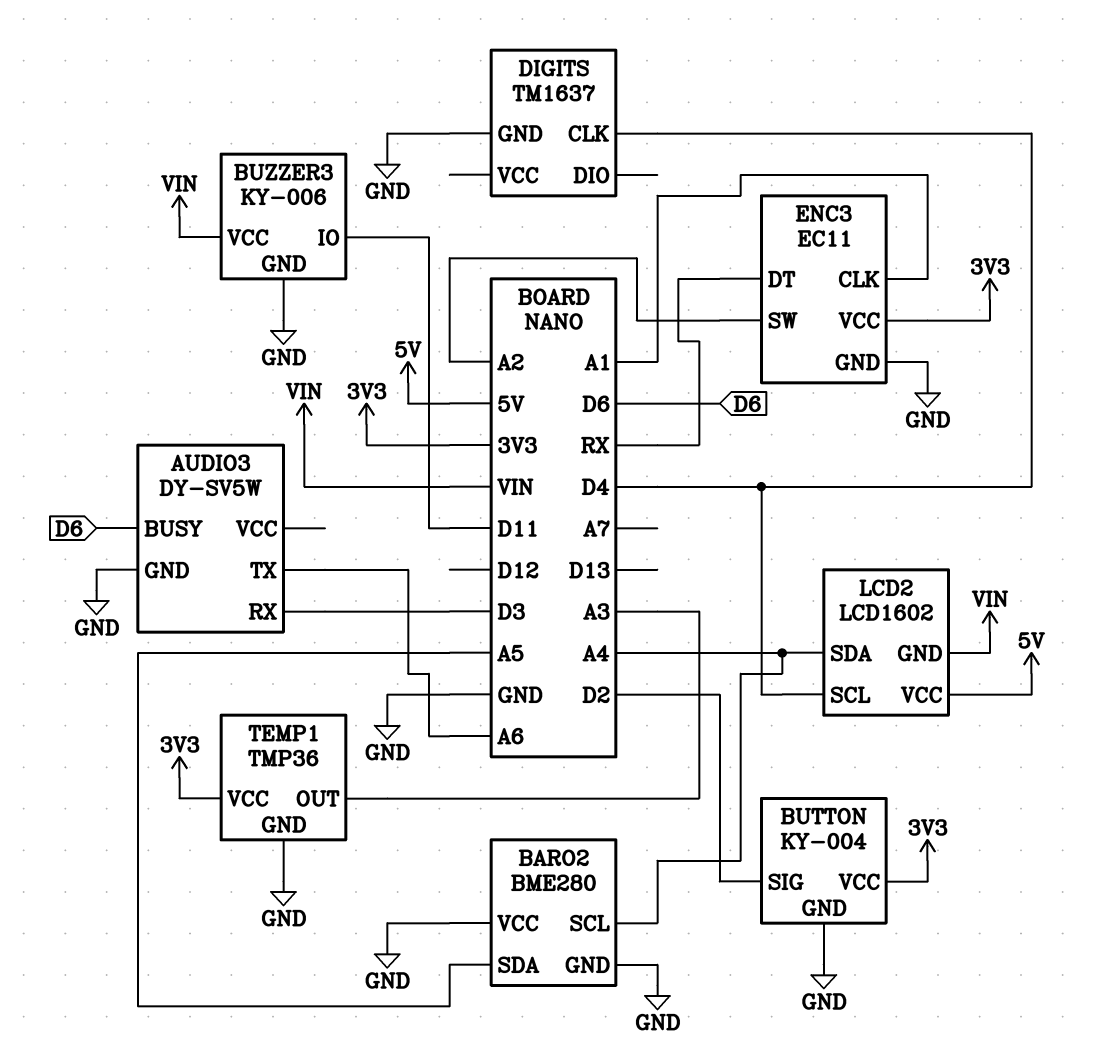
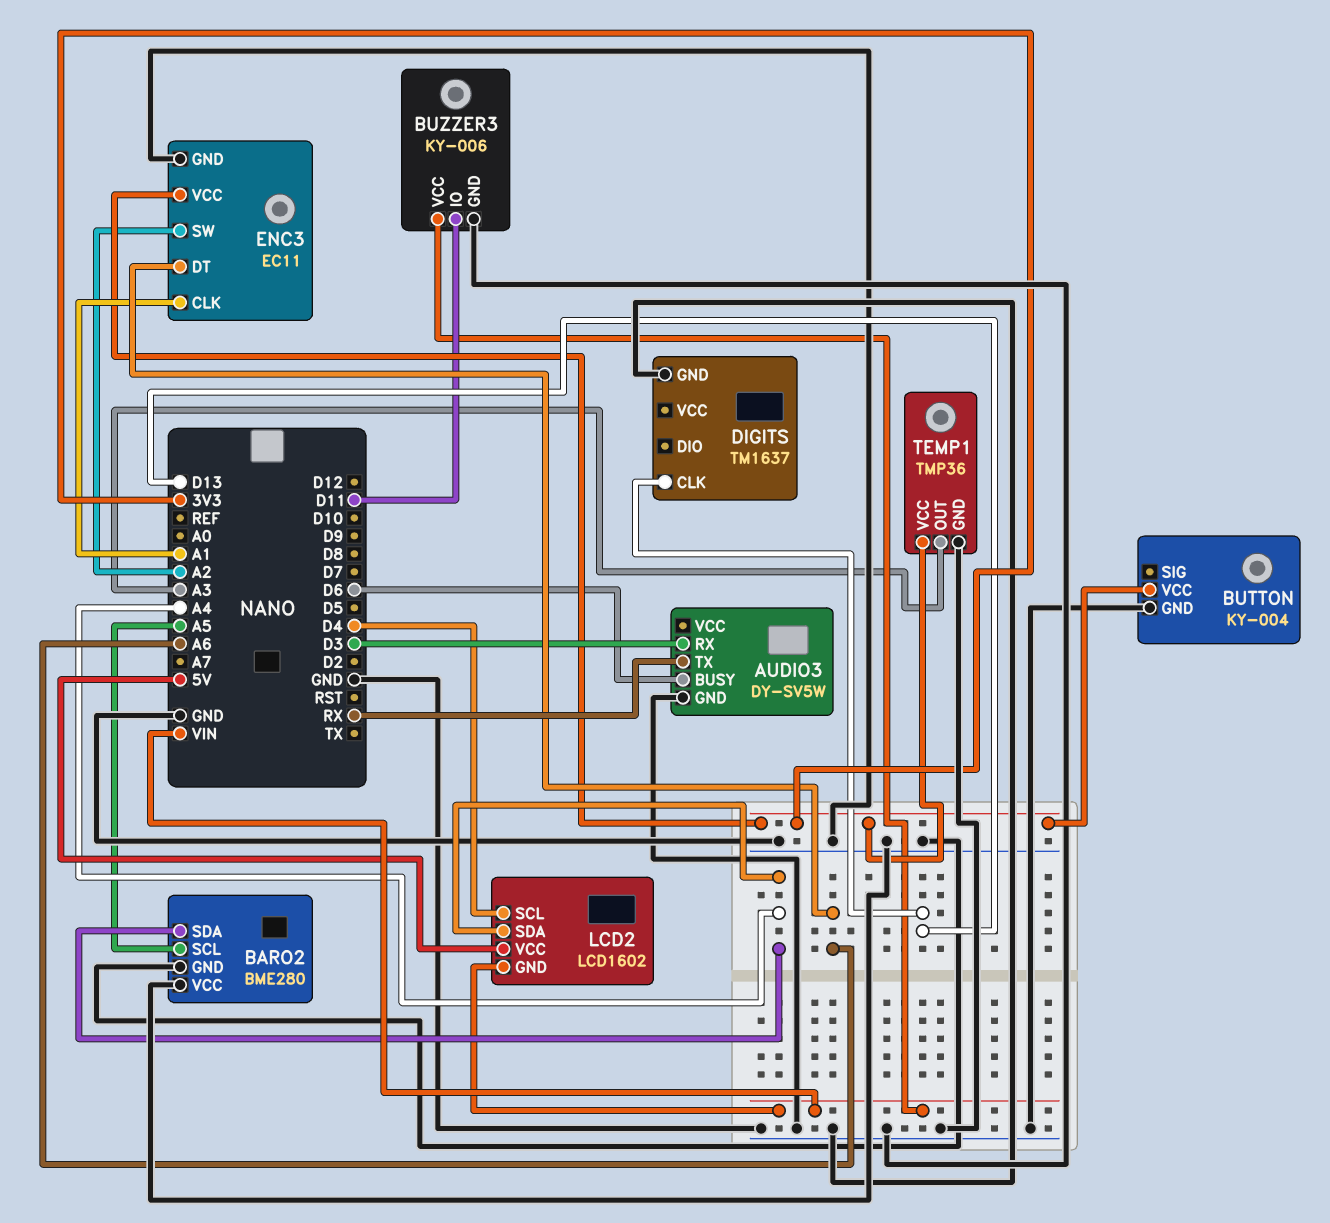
AUDIO3 pin TX: A6 -> RX
BARO2 pin SCL: A4 -> A5
BARO2 pin SDA: A5 -> A4
BUTTON pin SIG: D2 -> none
DIGITS pin CLK: D4 -> D13
ENC3 pin DT: RX -> A6

